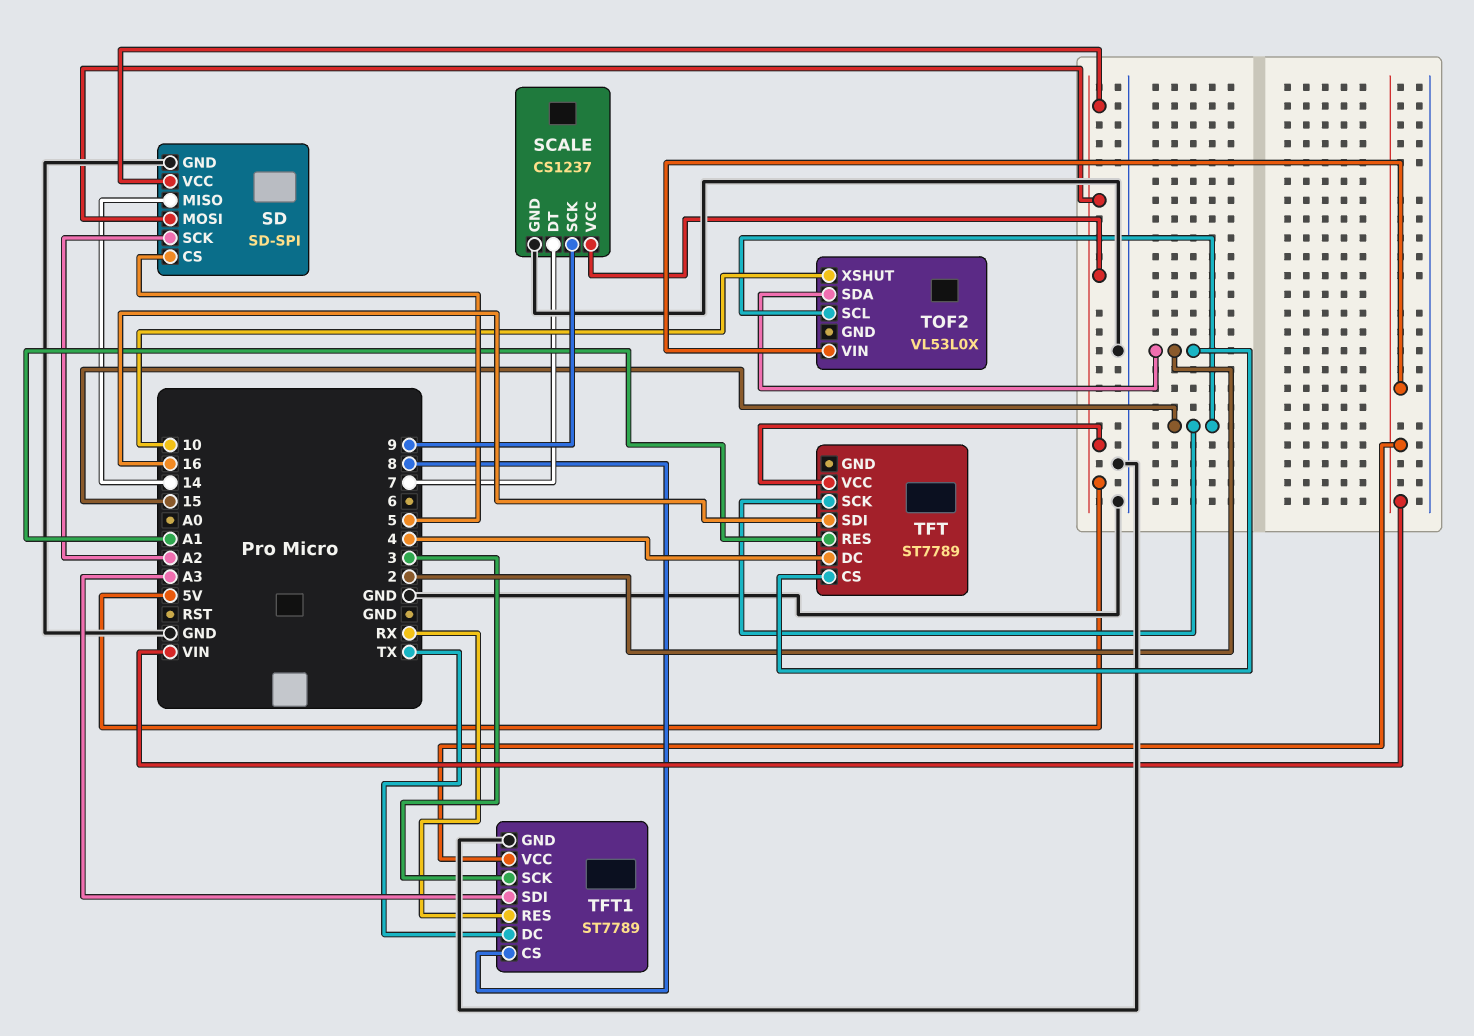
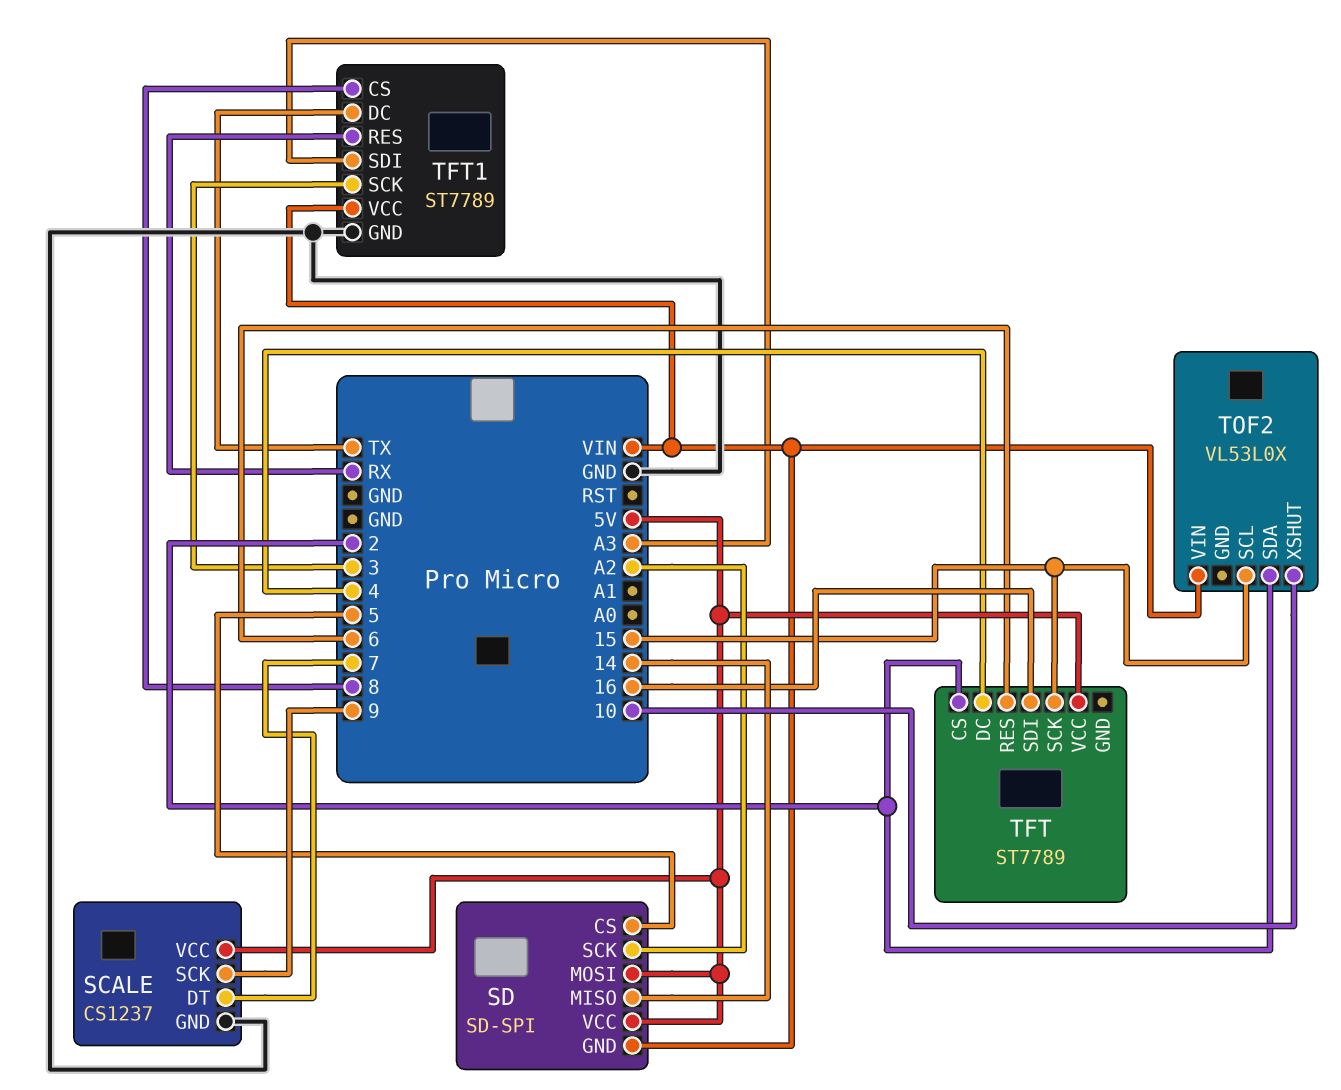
SD pin GND: GND -> VIN
TFT pin RES: A1 -> 6

